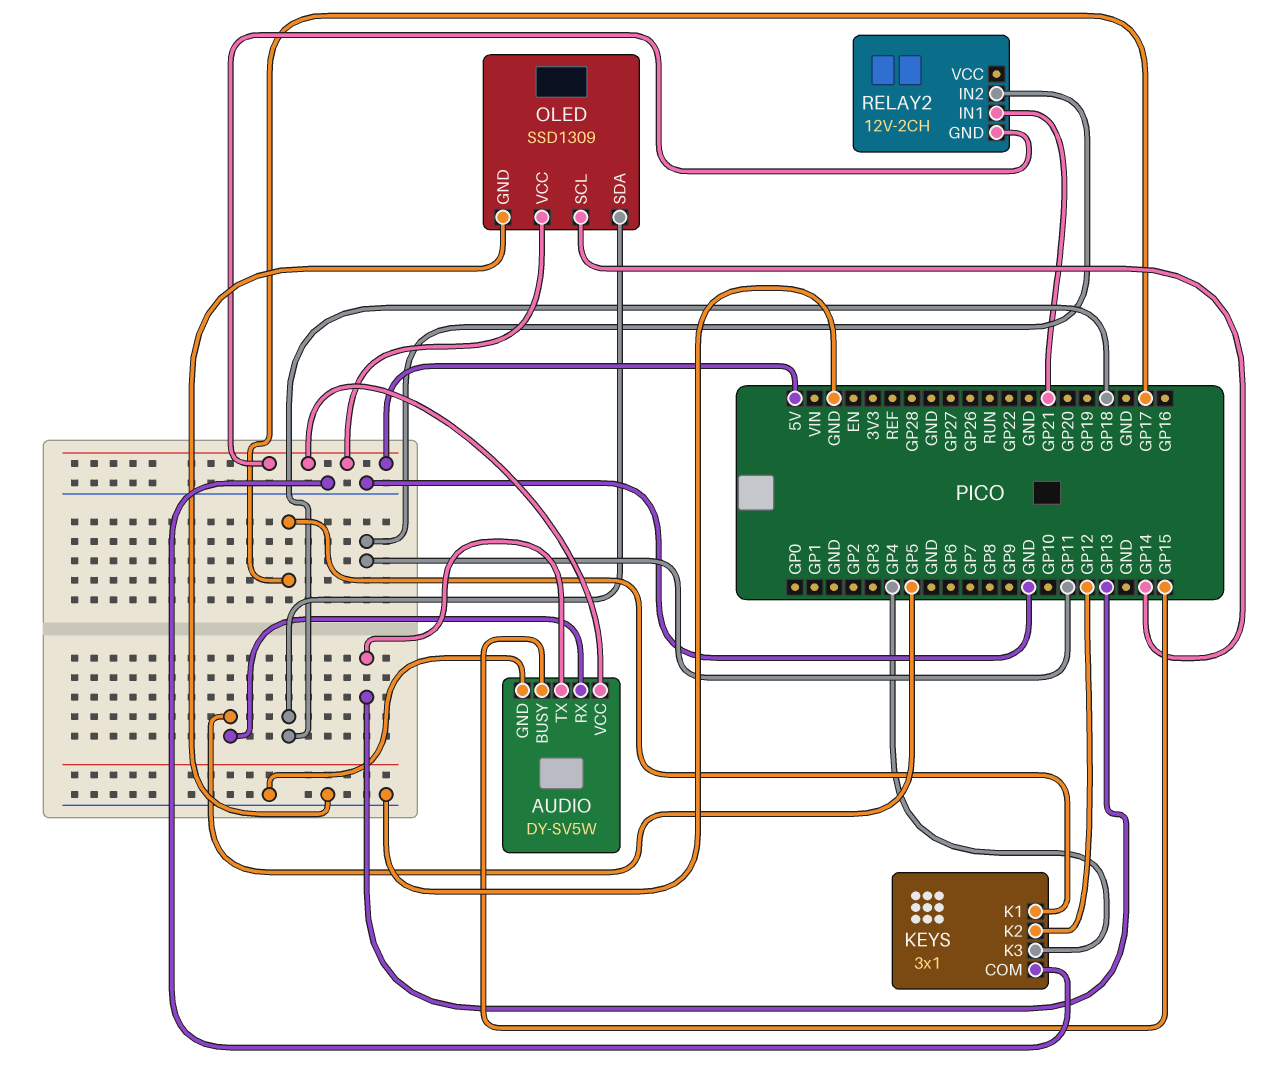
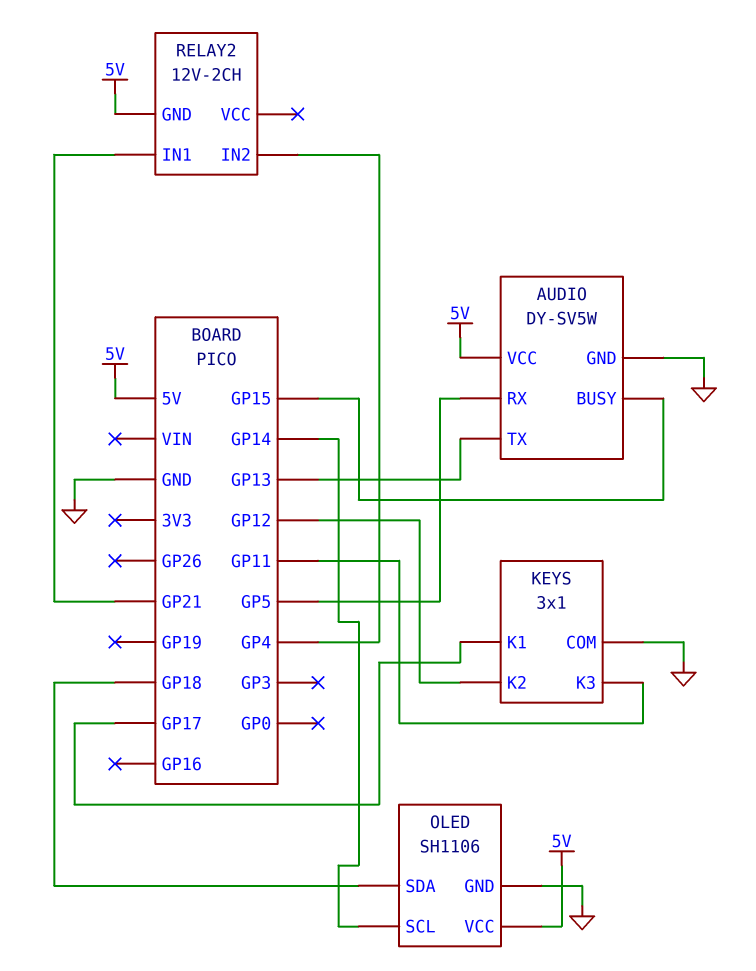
KEYS pin K3: GP4 -> GP11
OLED: SSD1309 -> SH1106
RELAY2 pin IN2: GP11 -> GP4

